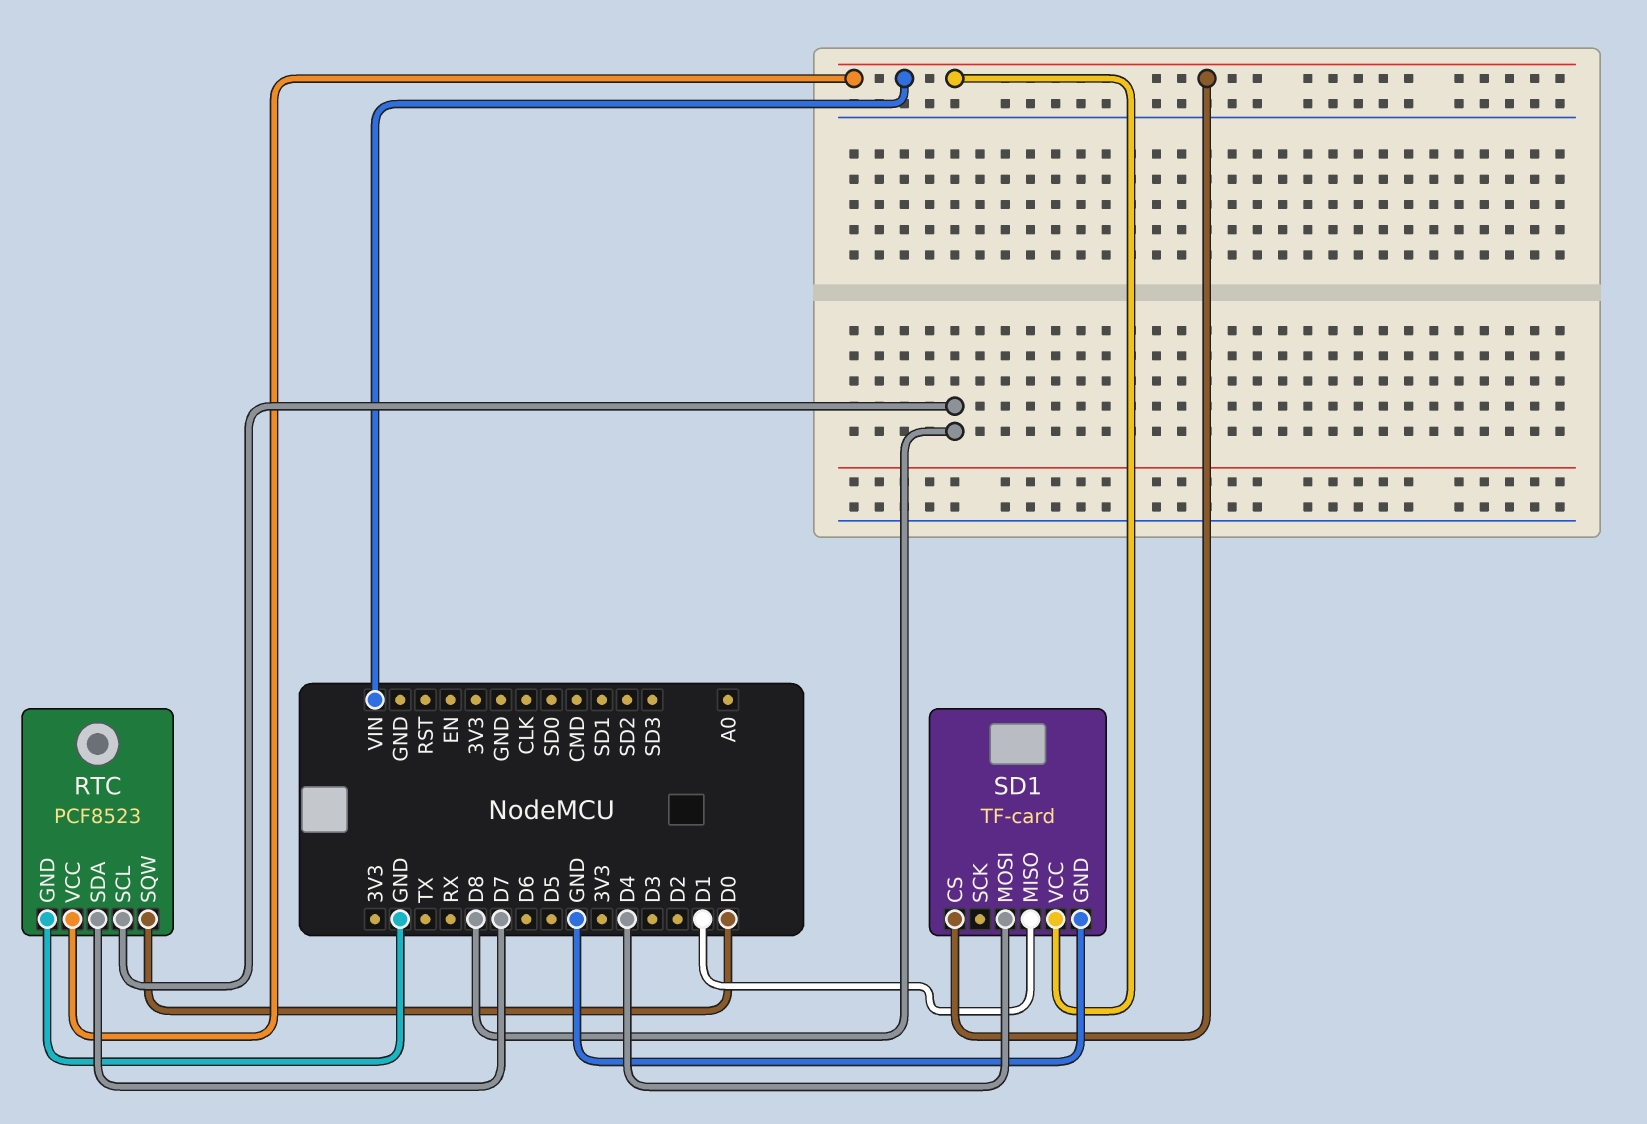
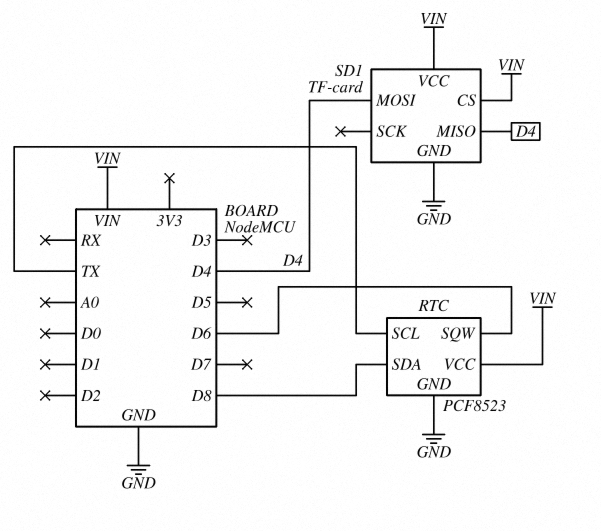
RTC pin SCL: D8 -> TX
RTC pin SDA: D7 -> D8
RTC pin SQW: D0 -> D6
SD1 pin MISO: D1 -> D4

